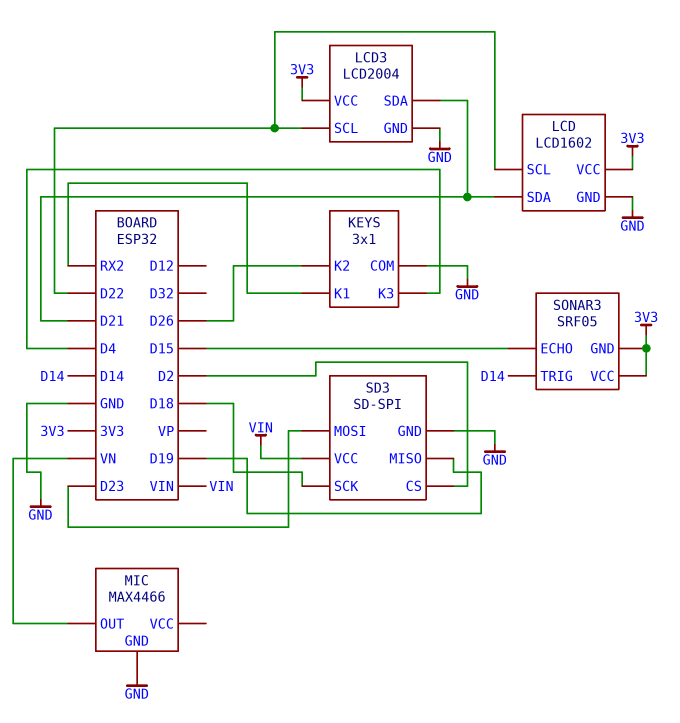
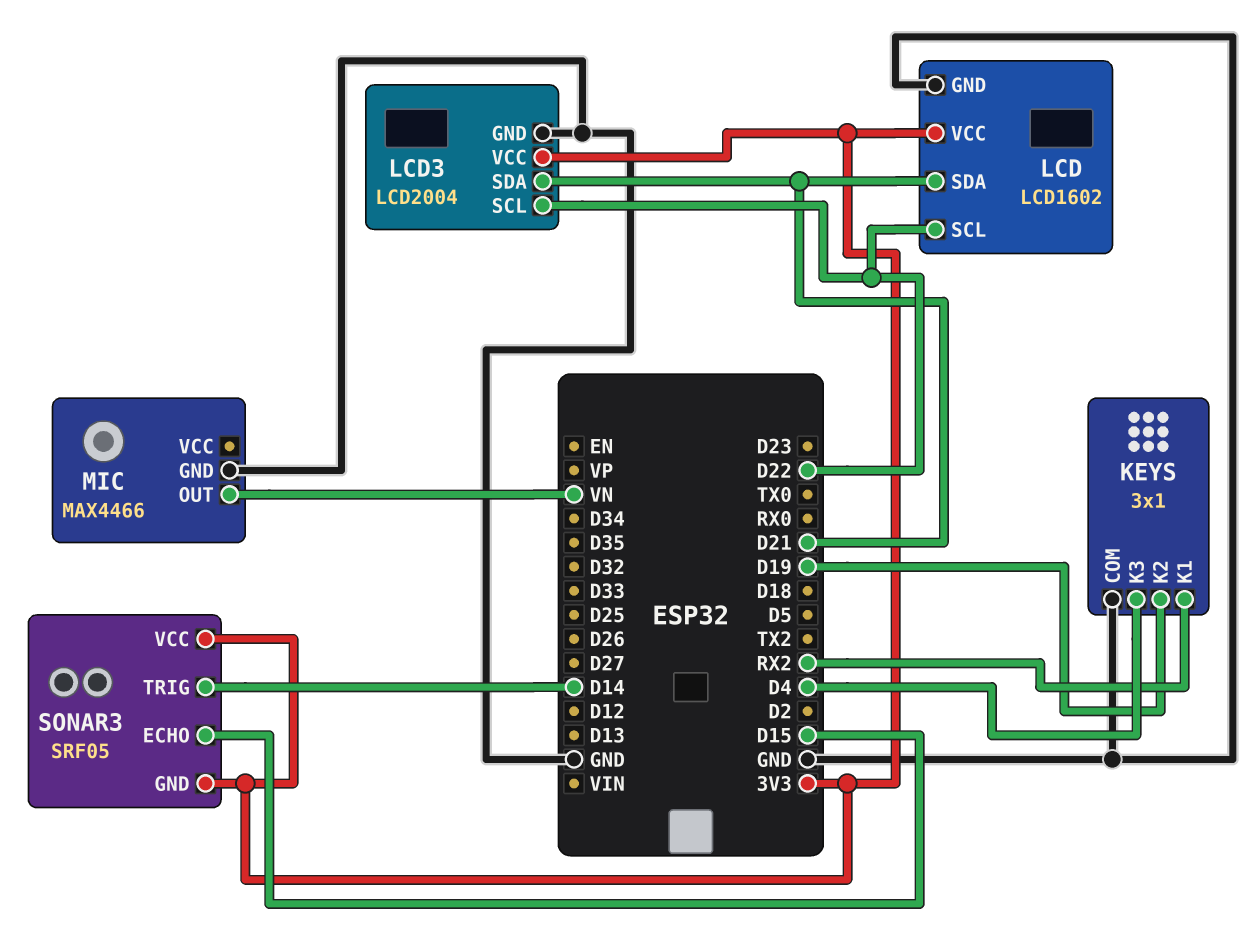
KEYS pin K2: D26 -> D19
SD3: SD-SPI -> none
SD3 pin CS: D2 -> none
SD3 pin GND: GND -> none
SD3 pin MISO: D19 -> none
SD3 pin MOSI: D23 -> none
SD3 pin SCK: D18 -> none
SD3 pin VCC: VIN -> none

